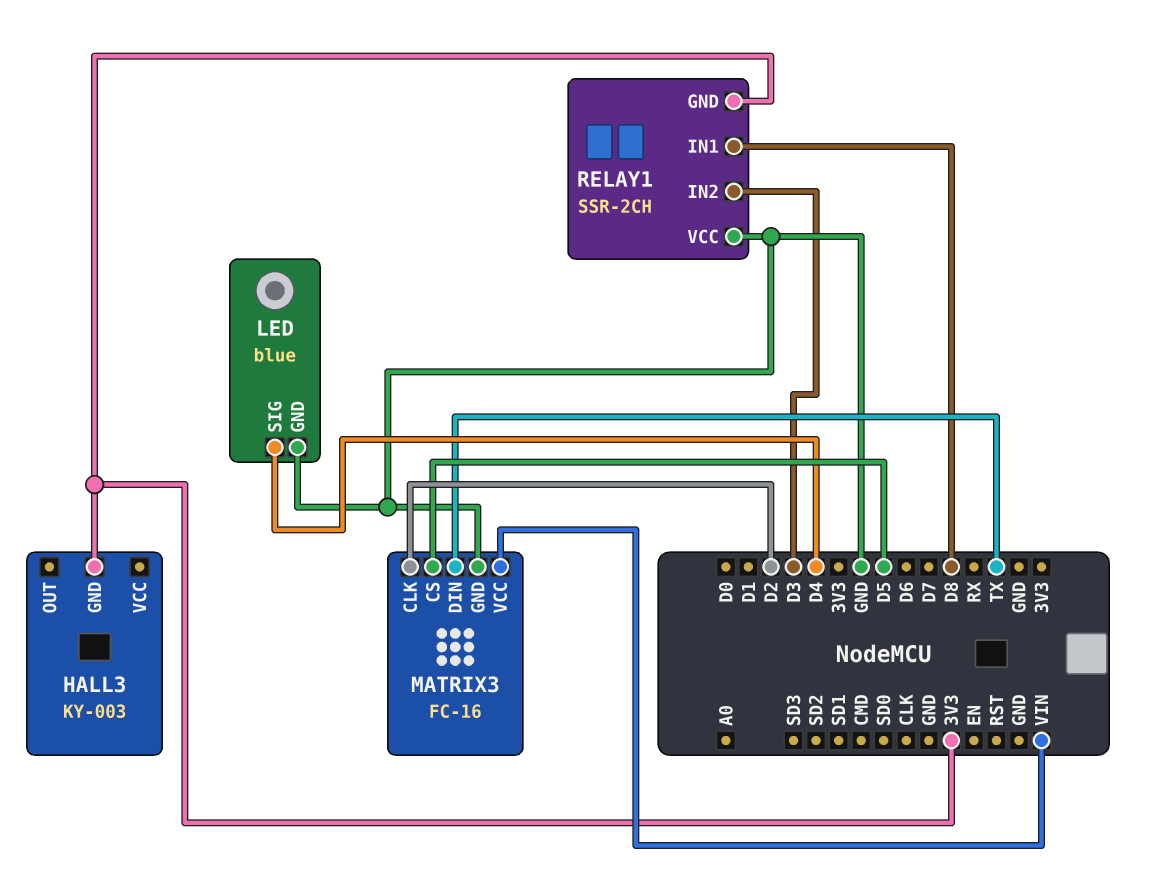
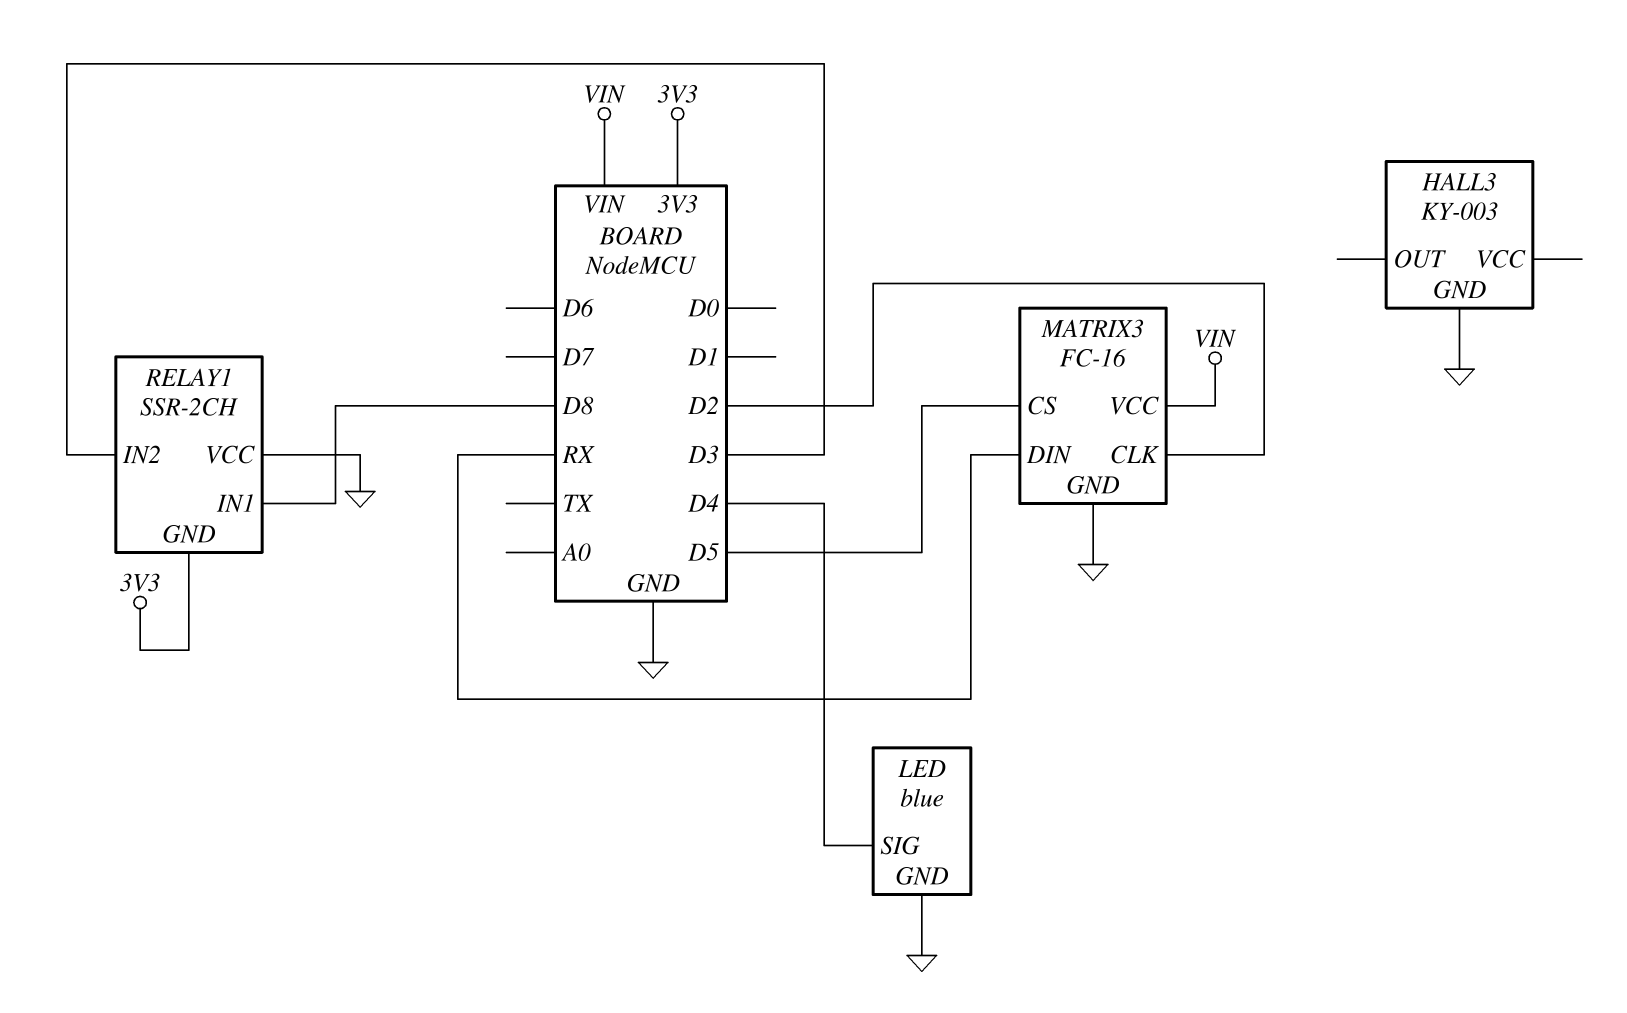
HALL3 pin GND: 3V3 -> GND
MATRIX3 pin DIN: TX -> RX

